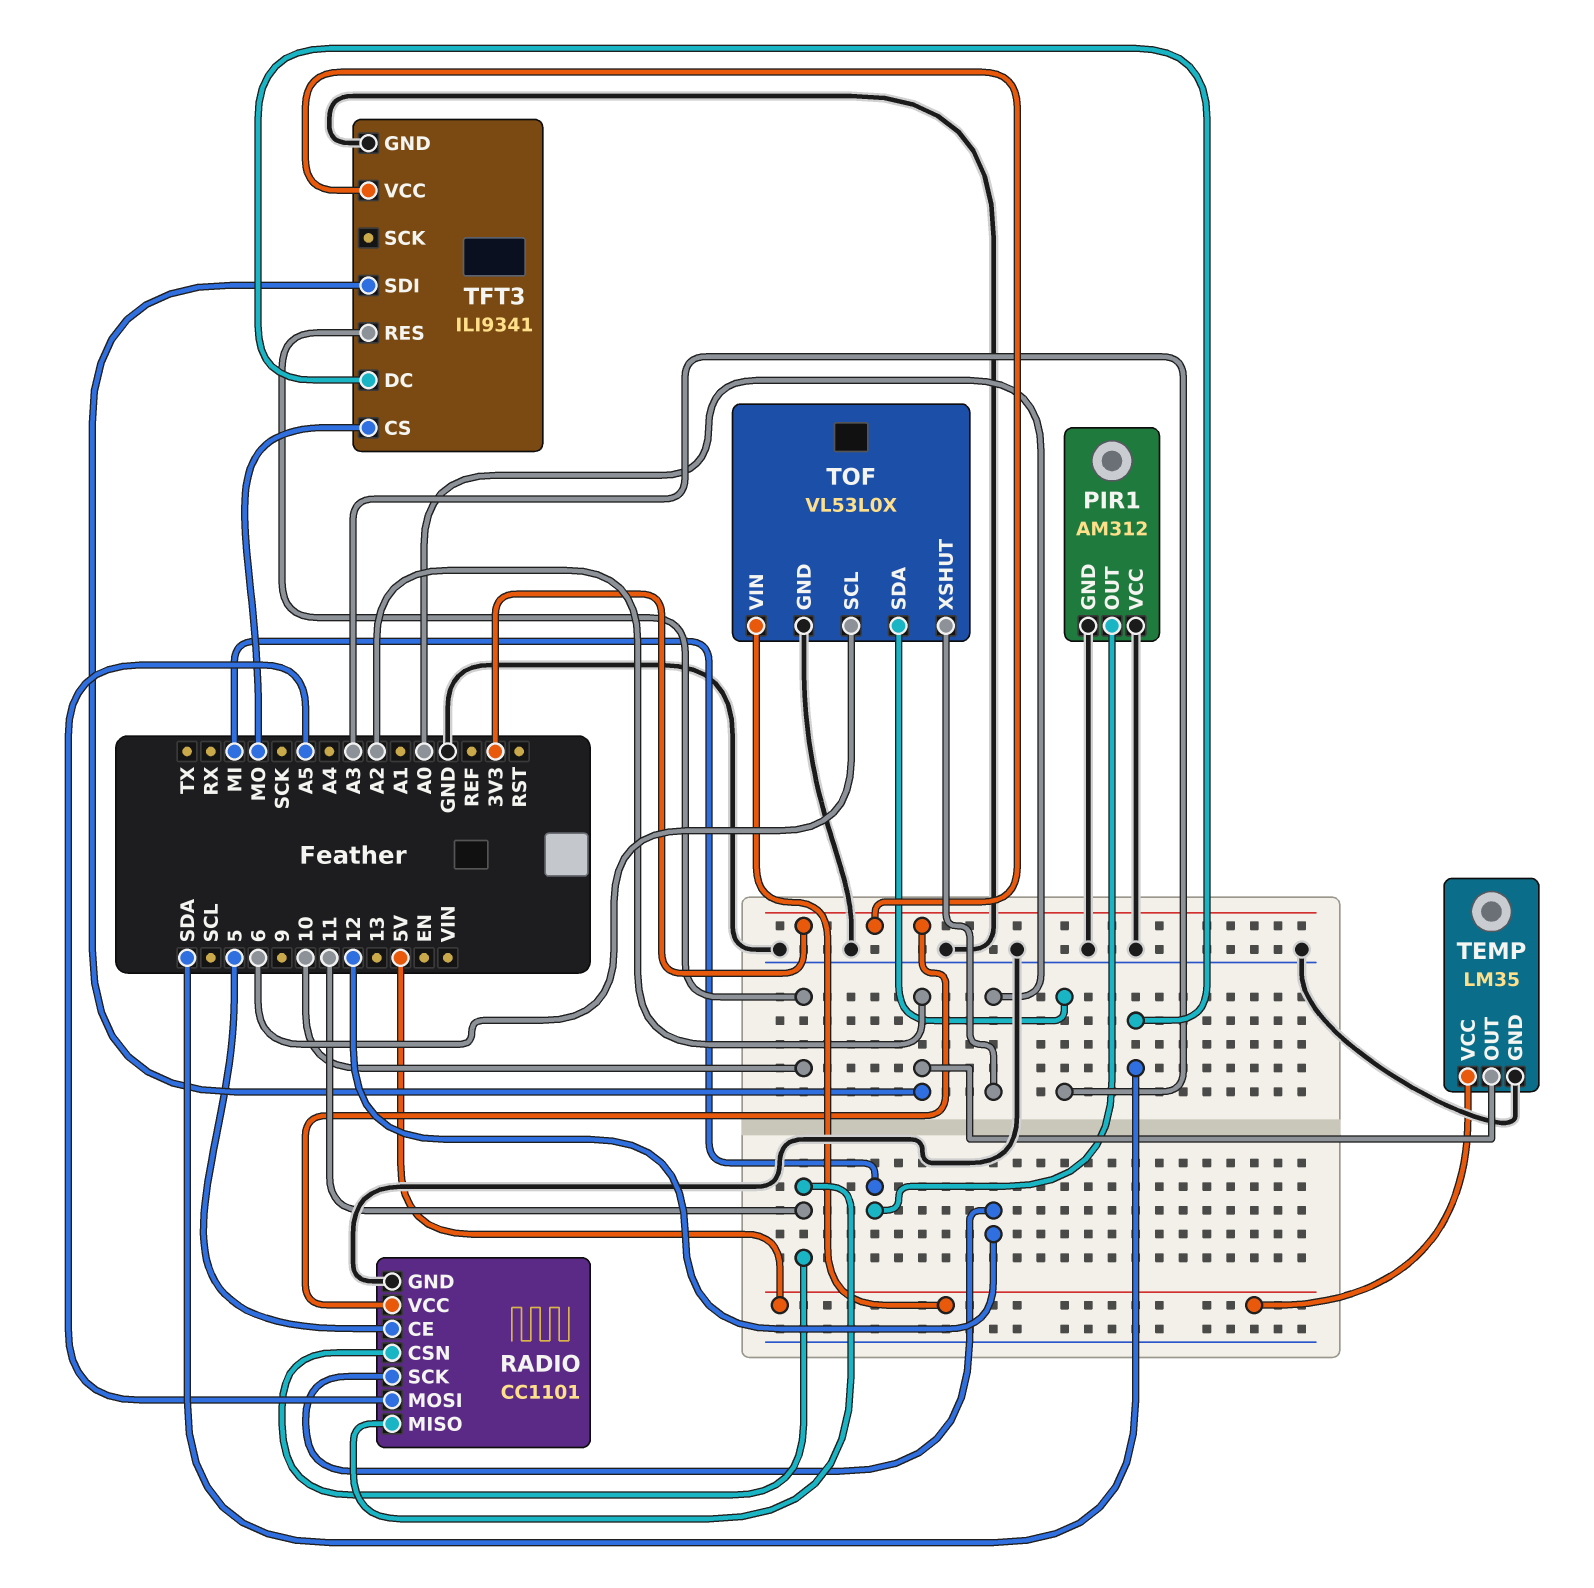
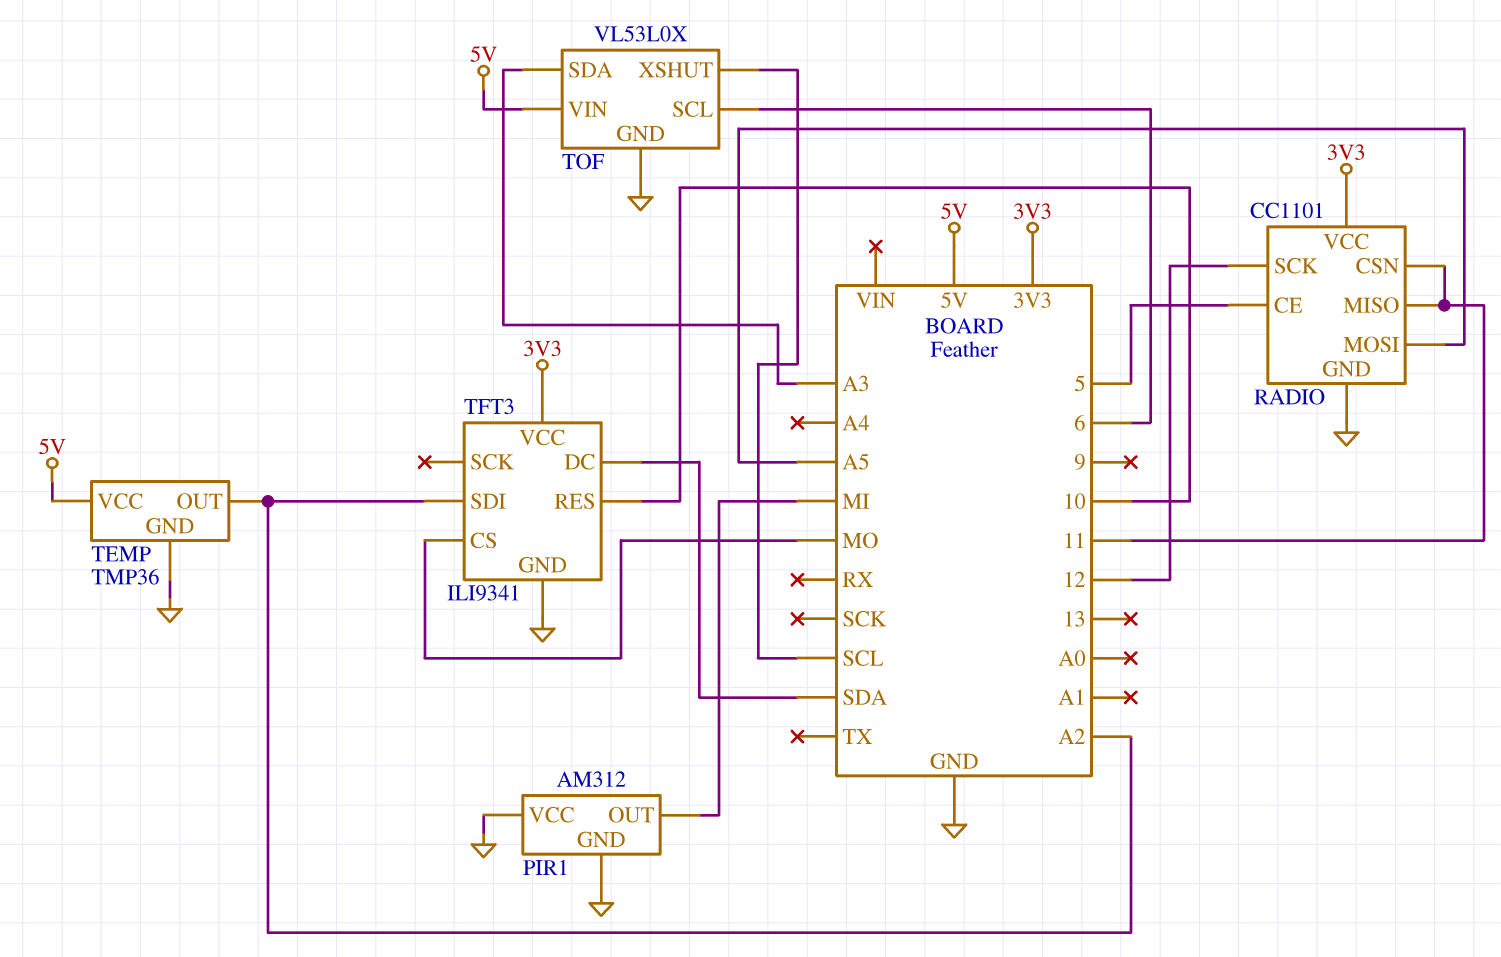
TEMP: LM35 -> TMP36
TOF pin XSHUT: A0 -> SCL

